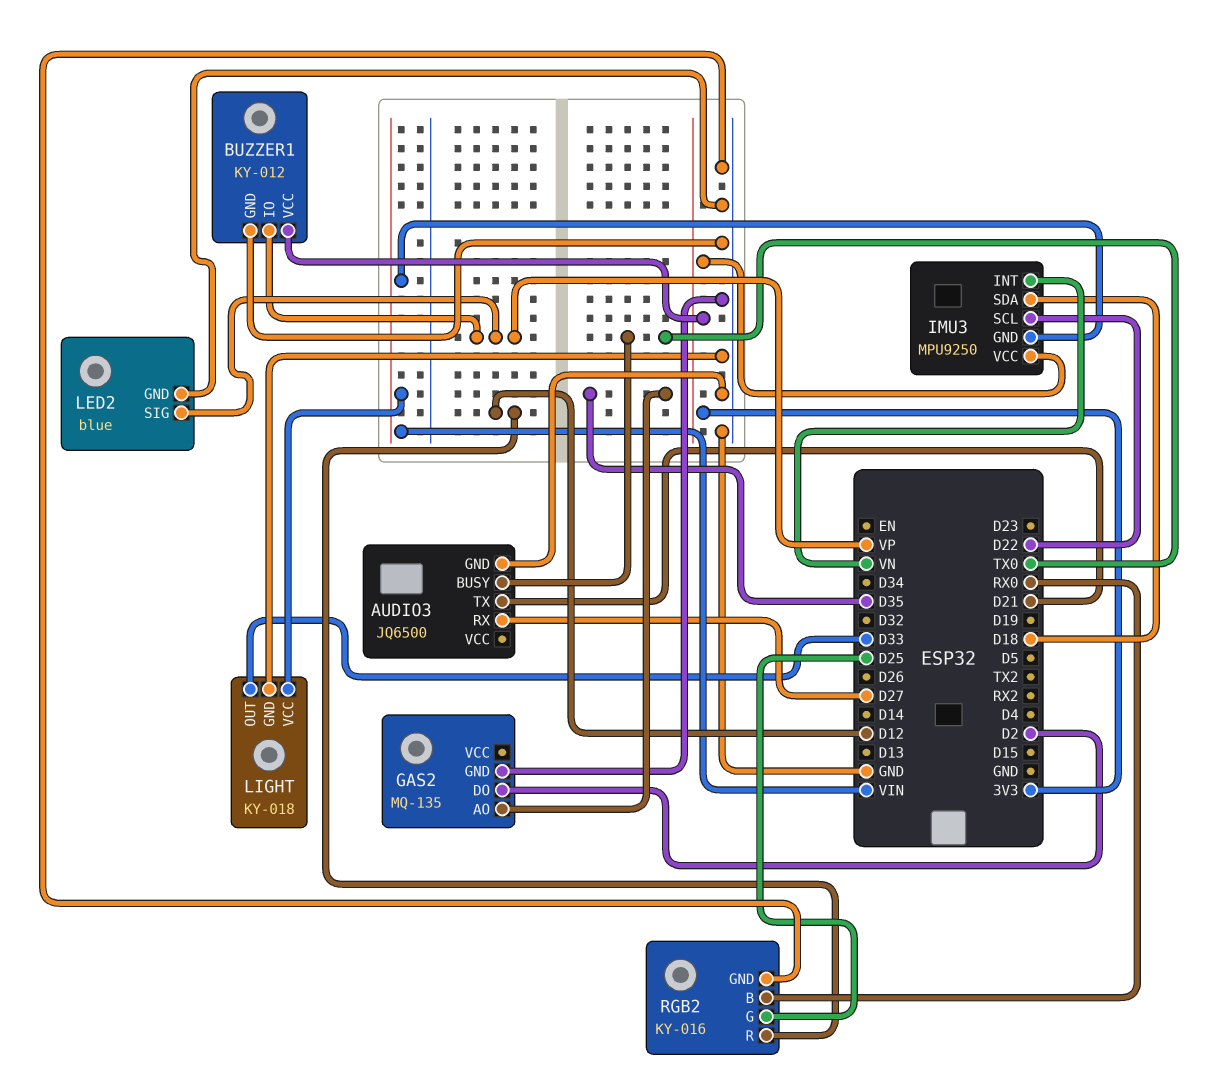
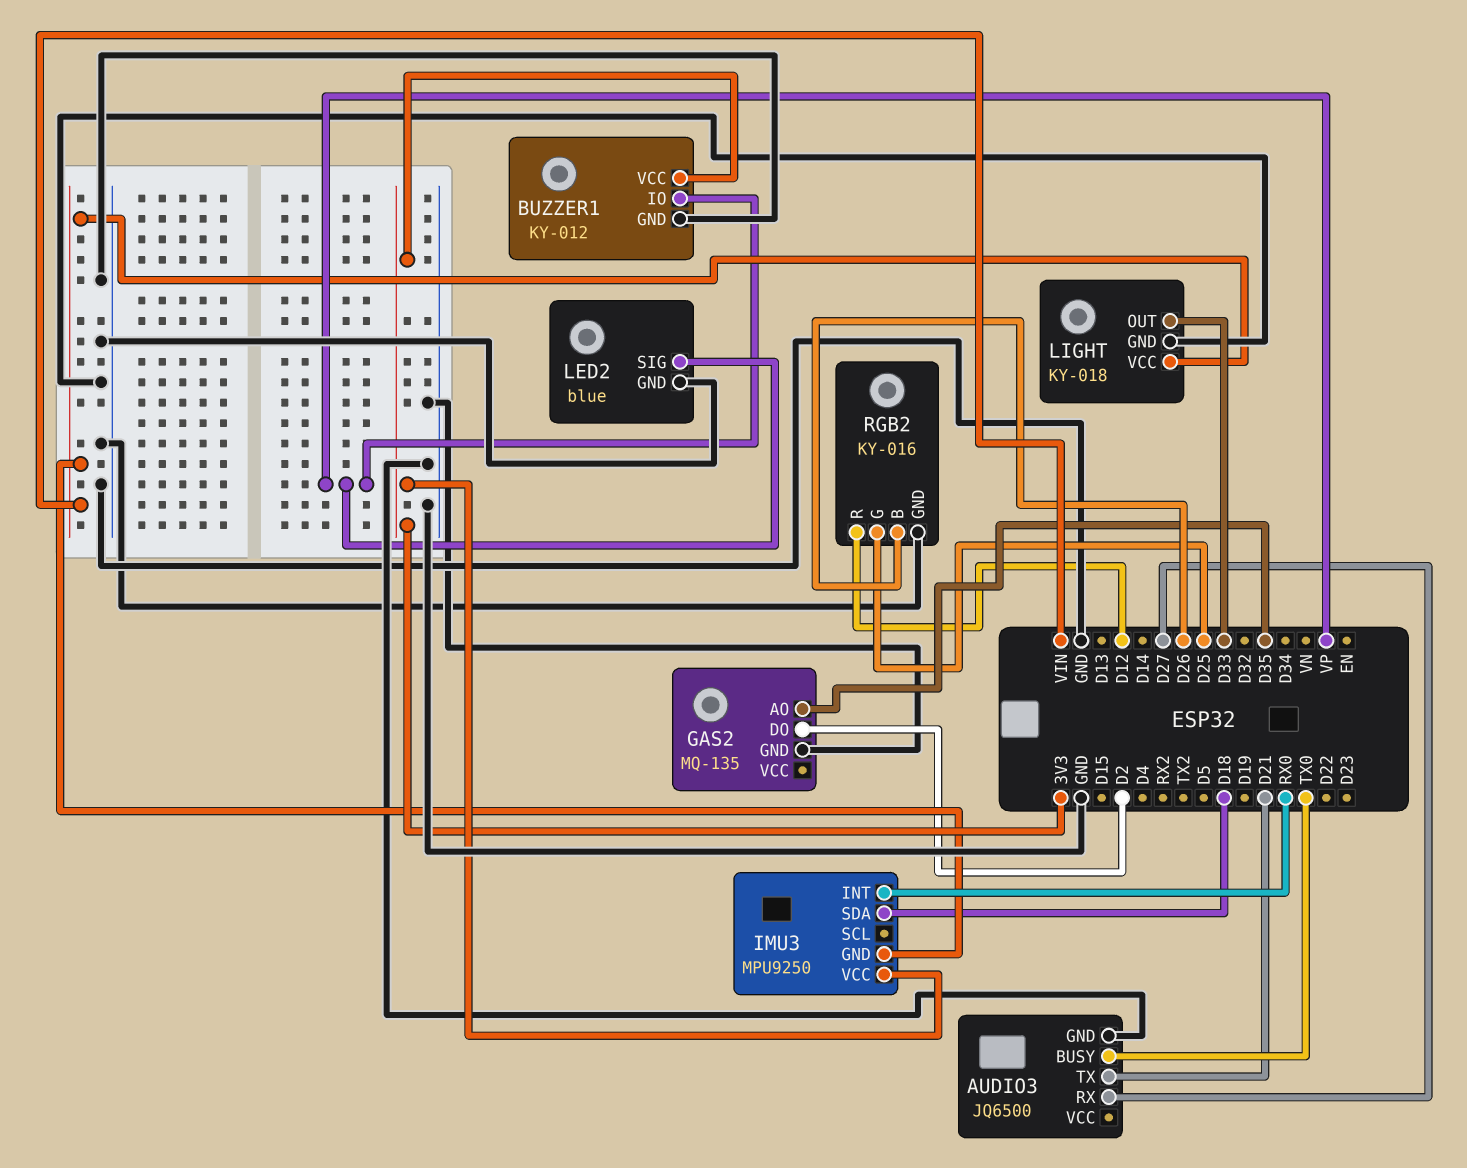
IMU3 pin INT: VN -> RX0
IMU3 pin SCL: D22 -> none
RGB2 pin B: RX0 -> D26

